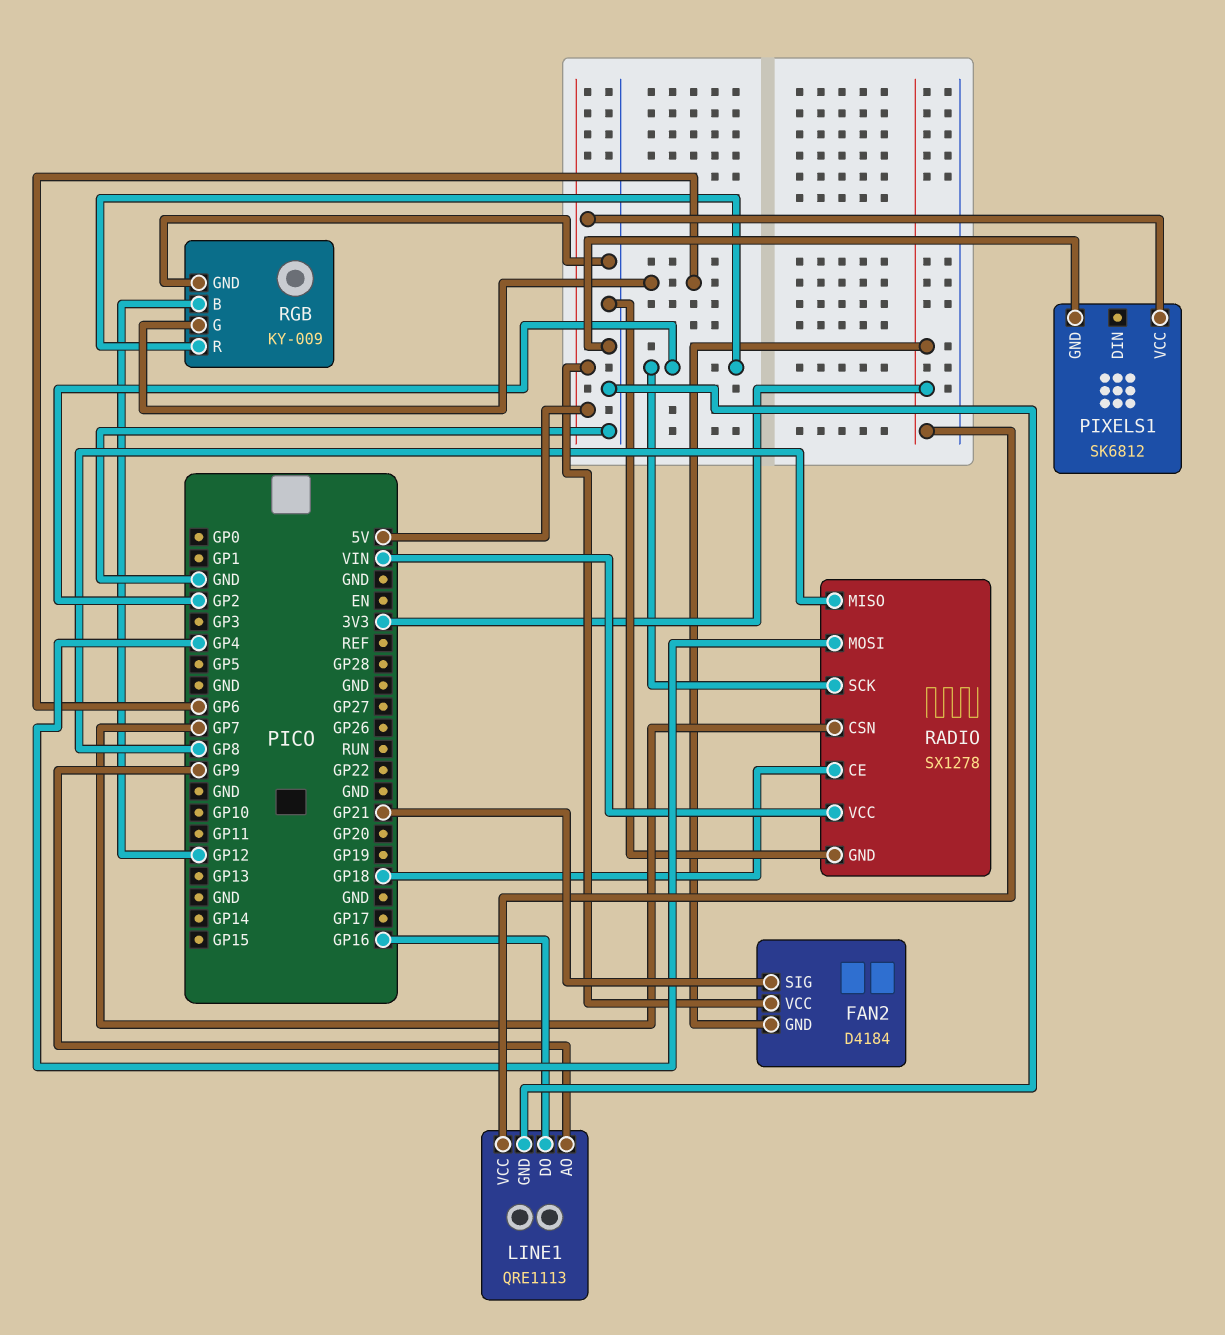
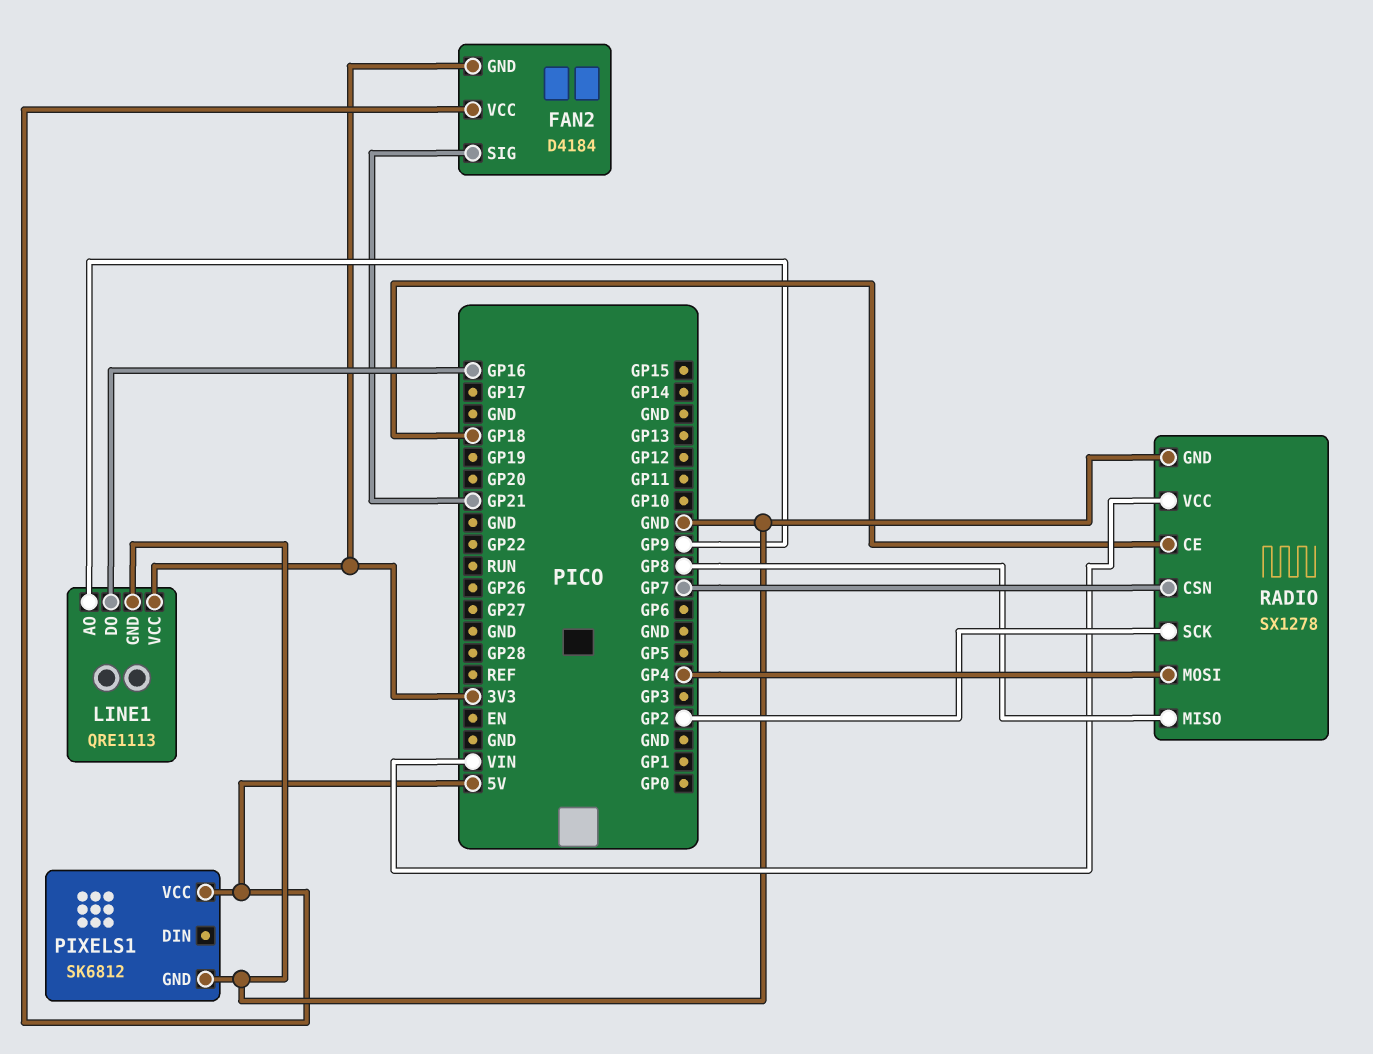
RGB: KY-009 -> none
RGB pin B: GP12 -> none
RGB pin G: GP6 -> none
RGB pin GND: GND -> none
RGB pin R: GP2 -> none

